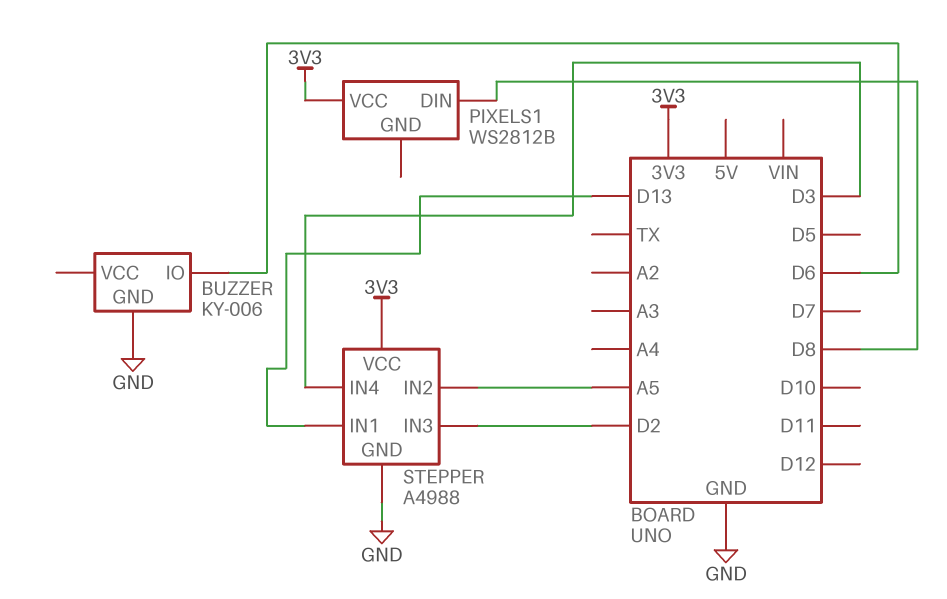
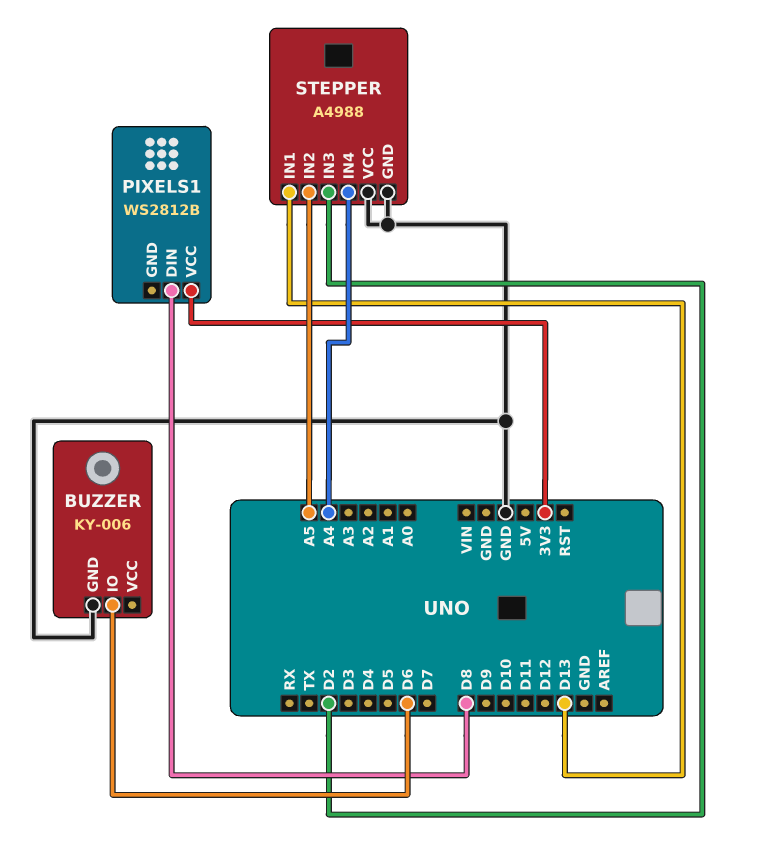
STEPPER pin IN4: D3 -> A4
STEPPER pin VCC: 3V3 -> GND

